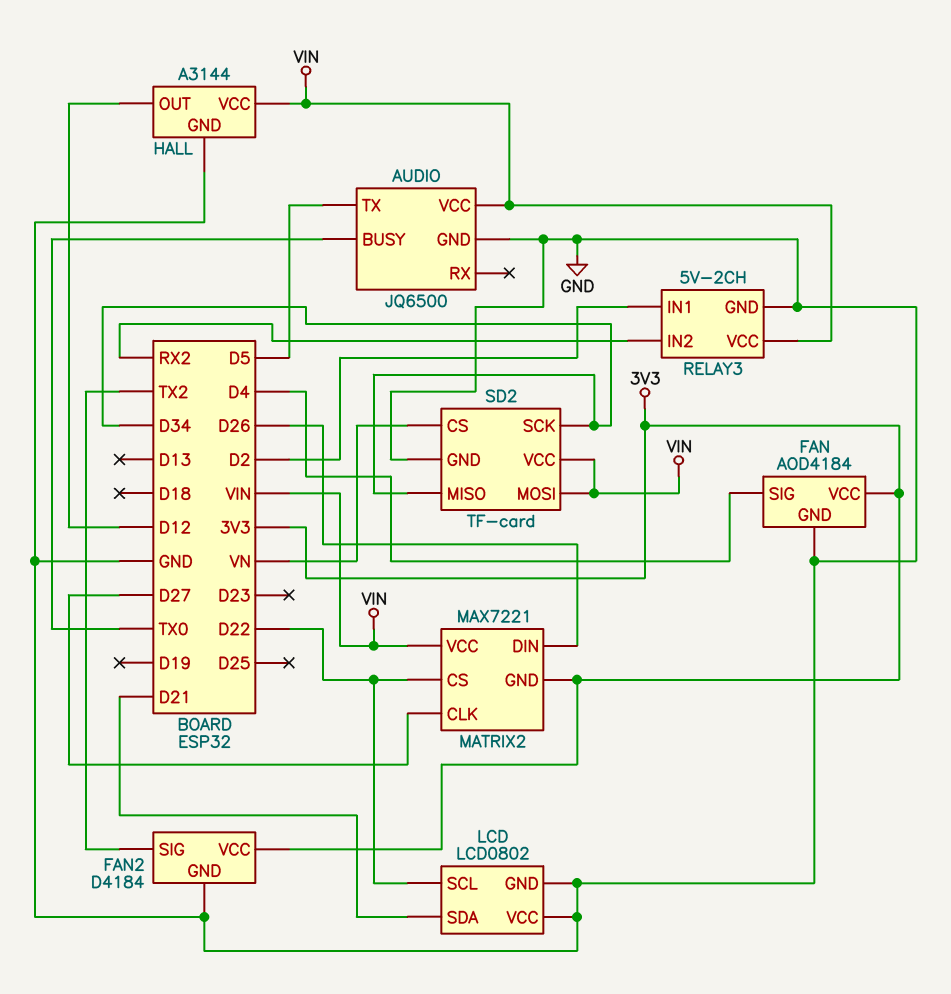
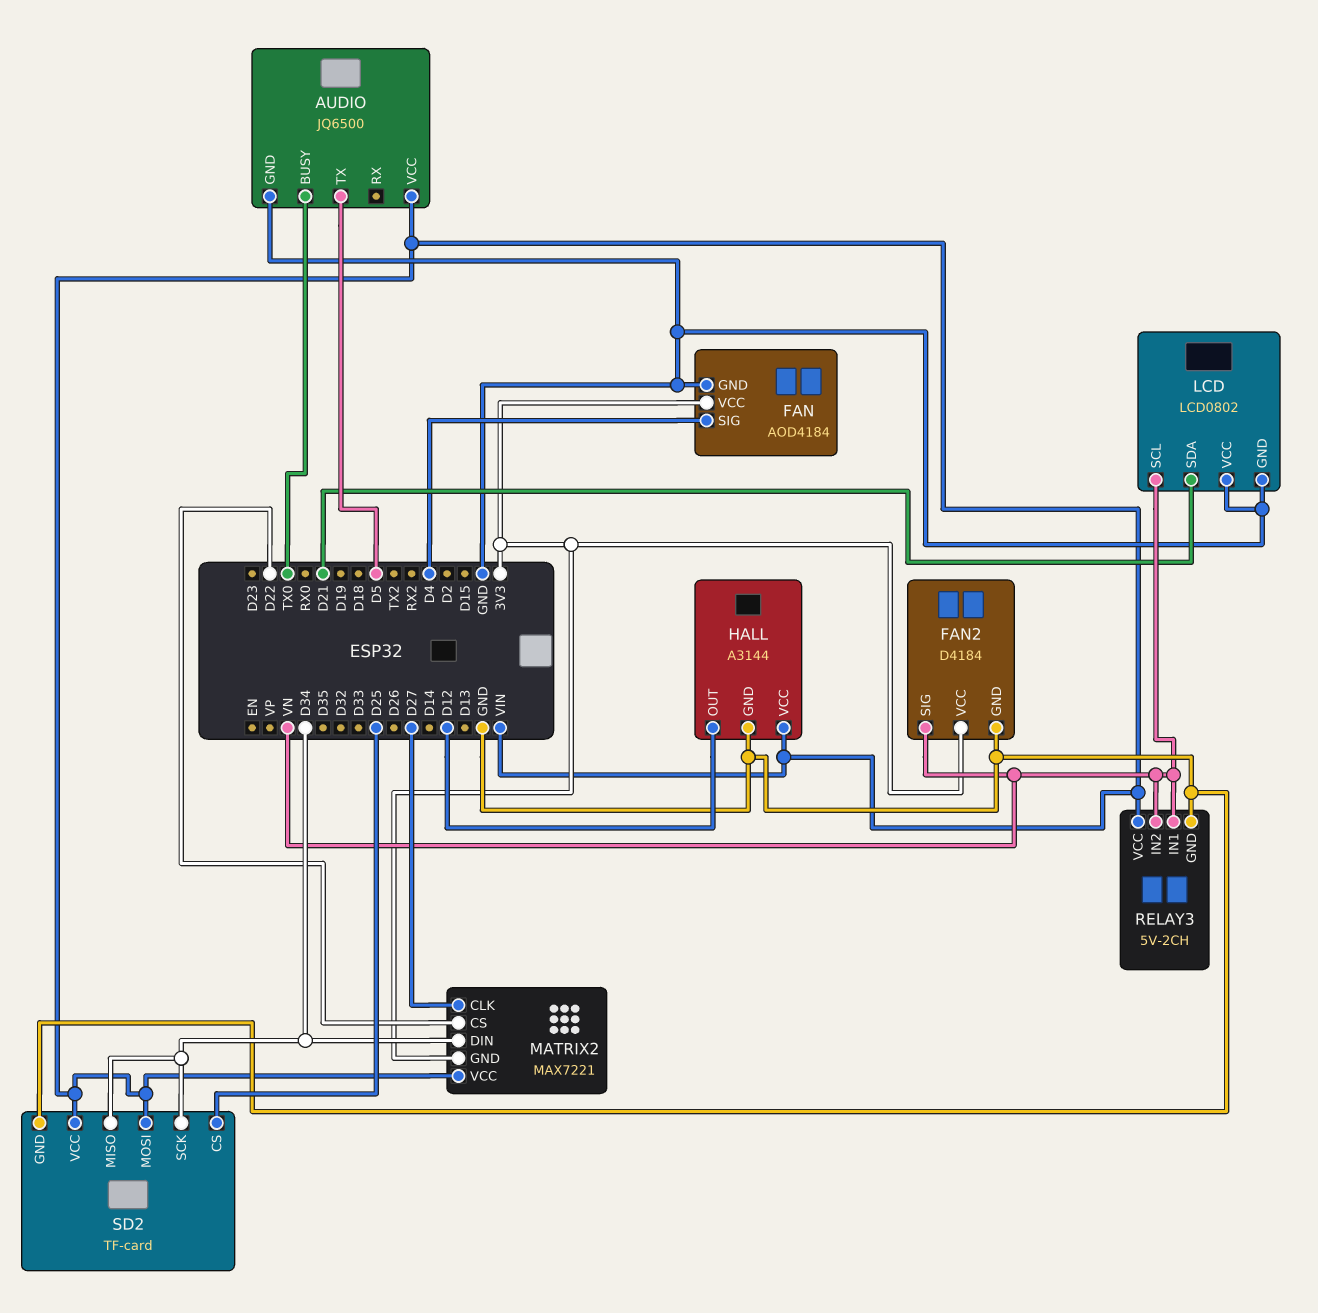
FAN2 pin SIG: TX2 -> VN
LCD pin SCL: D22 -> VN
MATRIX2 pin DIN: D26 -> D34
RELAY3 pin IN1: D2 -> VN
RELAY3 pin IN2: RX2 -> VN
SD2 pin CS: VN -> D25

